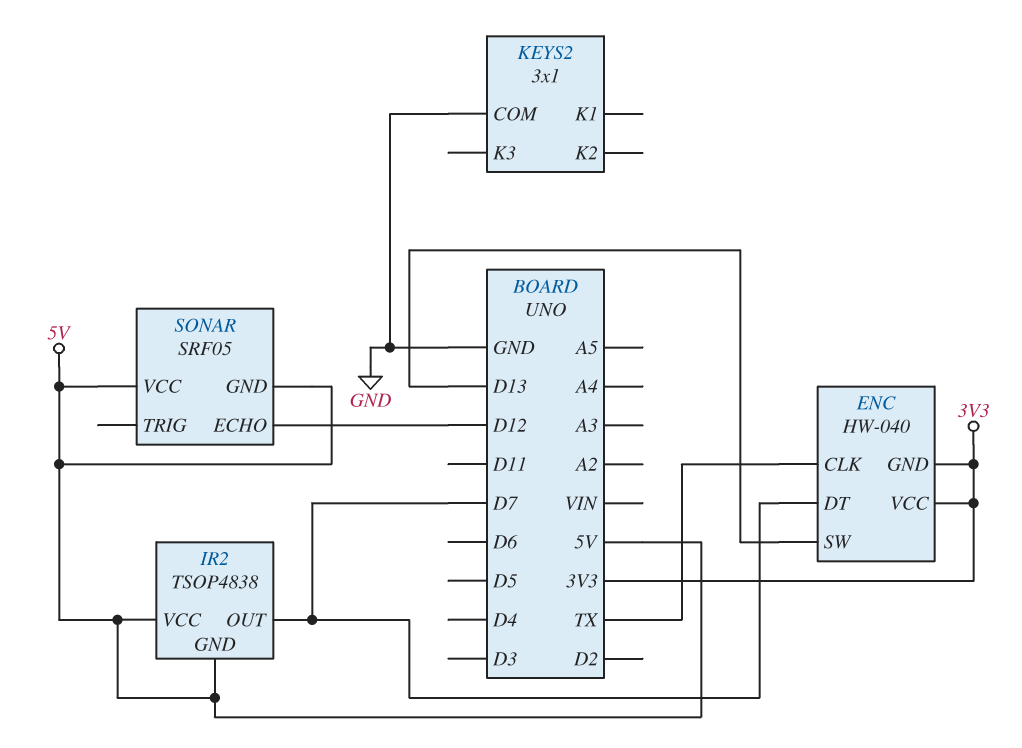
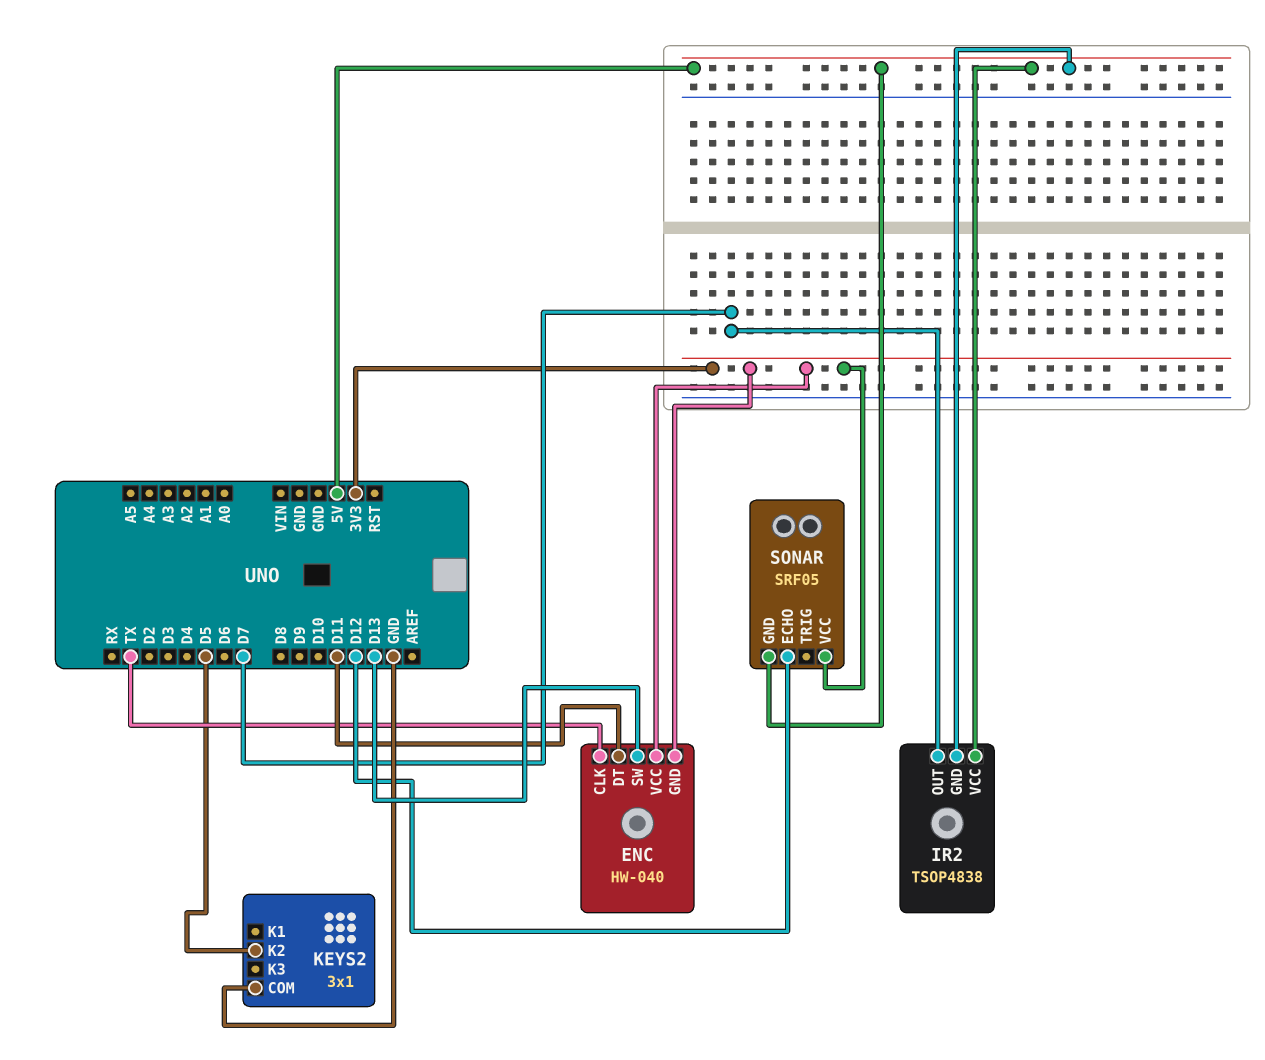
ENC pin DT: D7 -> D11
KEYS2 pin K2: none -> D5
SONAR pin VCC: 5V -> 3V3

